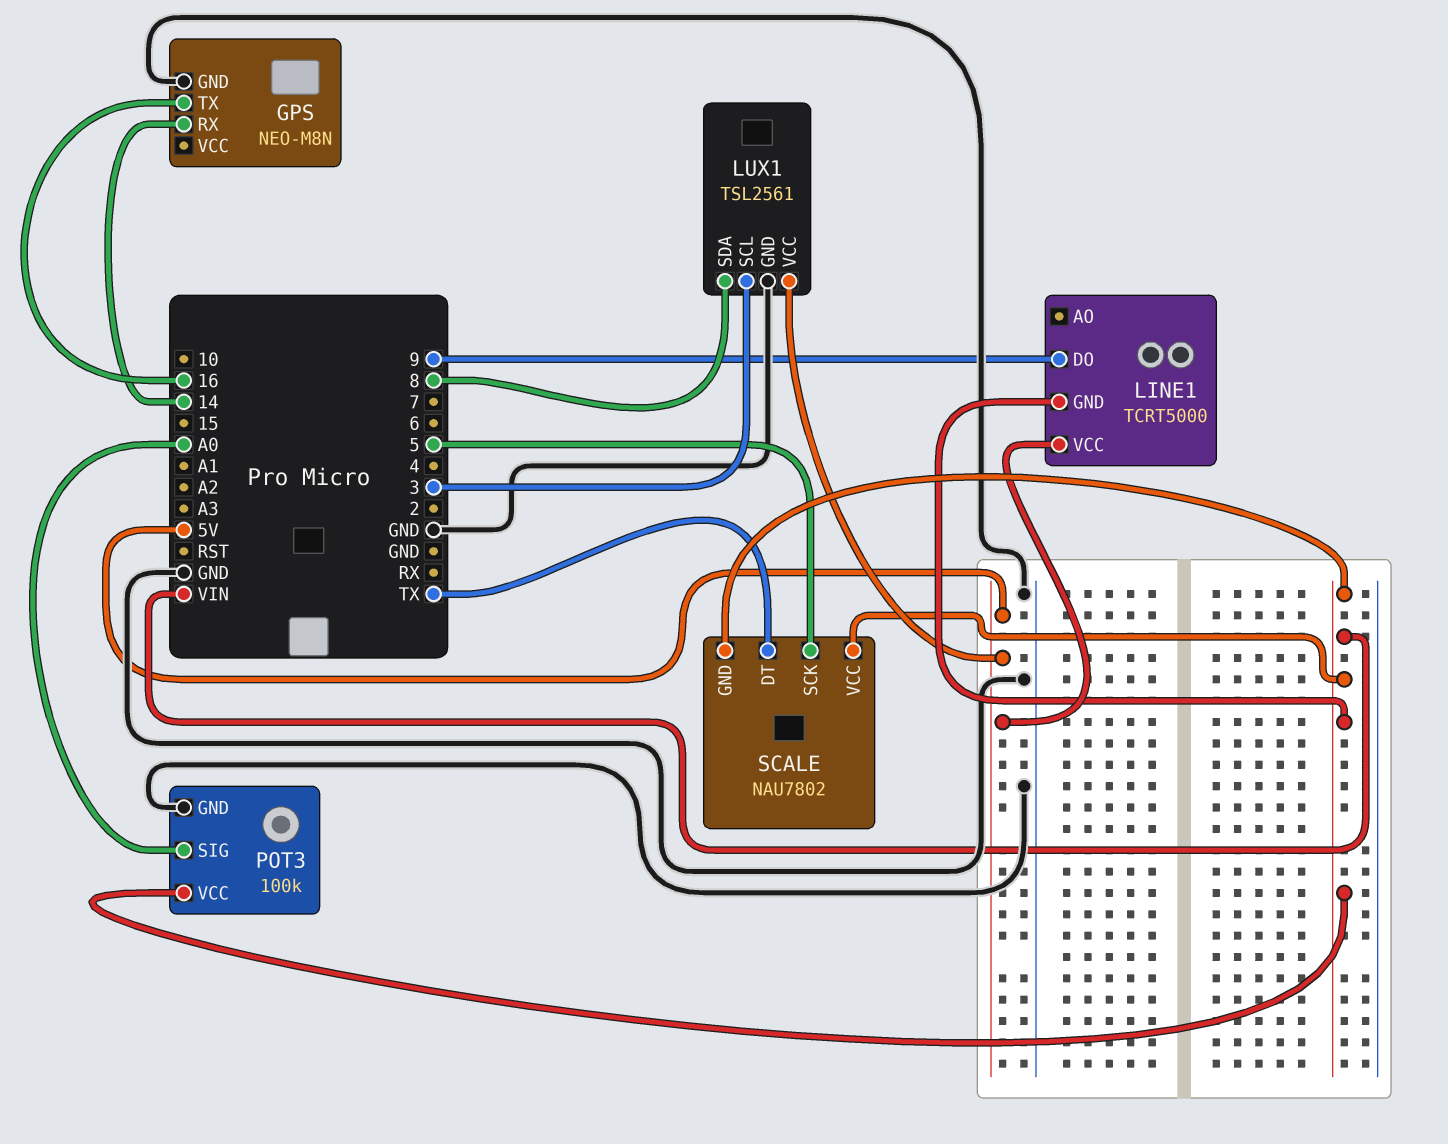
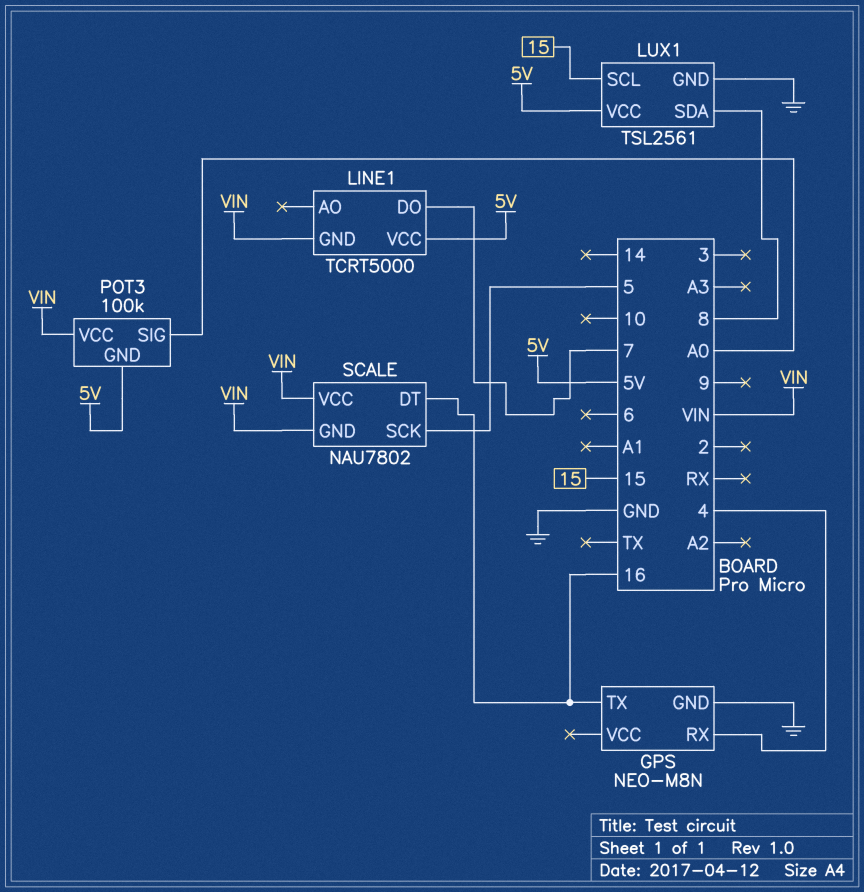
GPS pin RX: 14 -> 4
LINE1 pin DO: 9 -> 7
LUX1 pin SCL: 3 -> 15
POT3 pin GND: GND -> 5V
SCALE pin DT: TX -> 16

